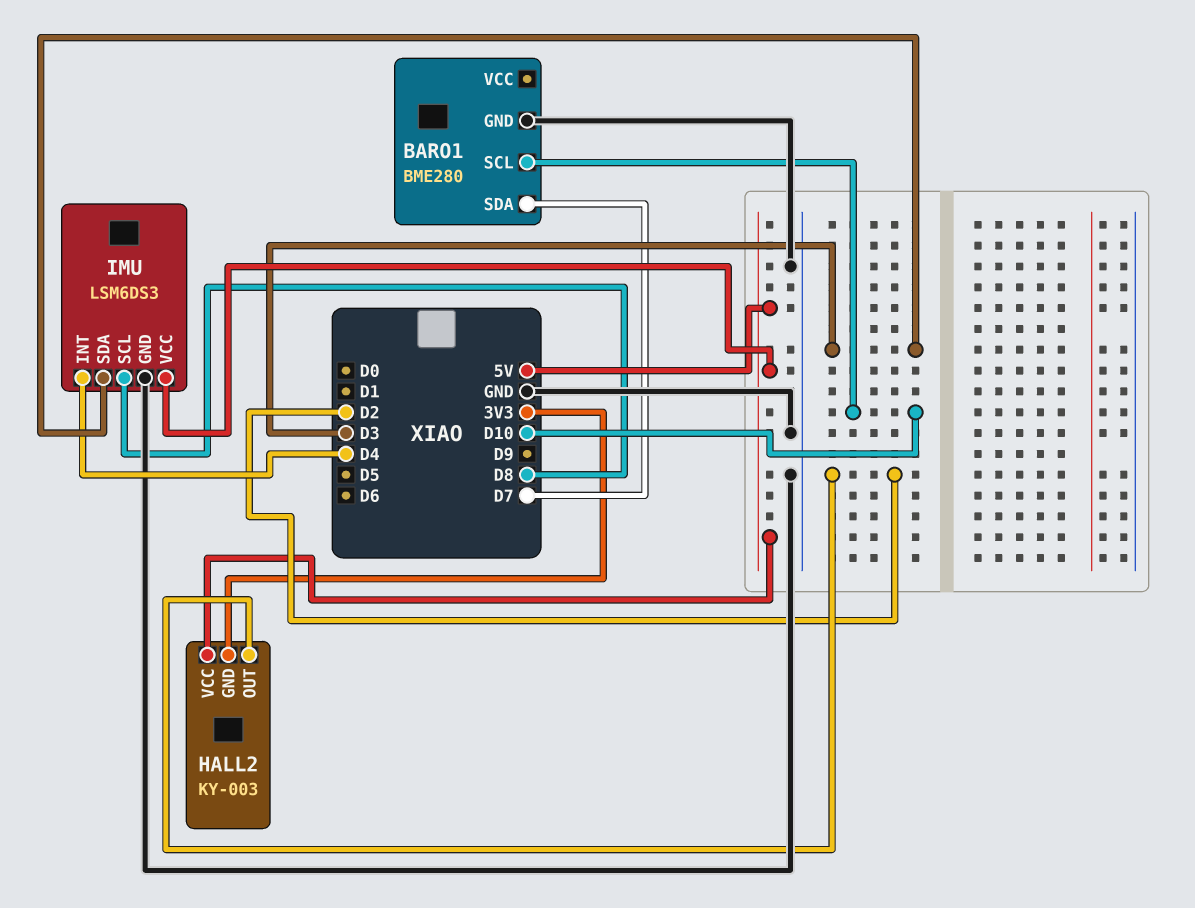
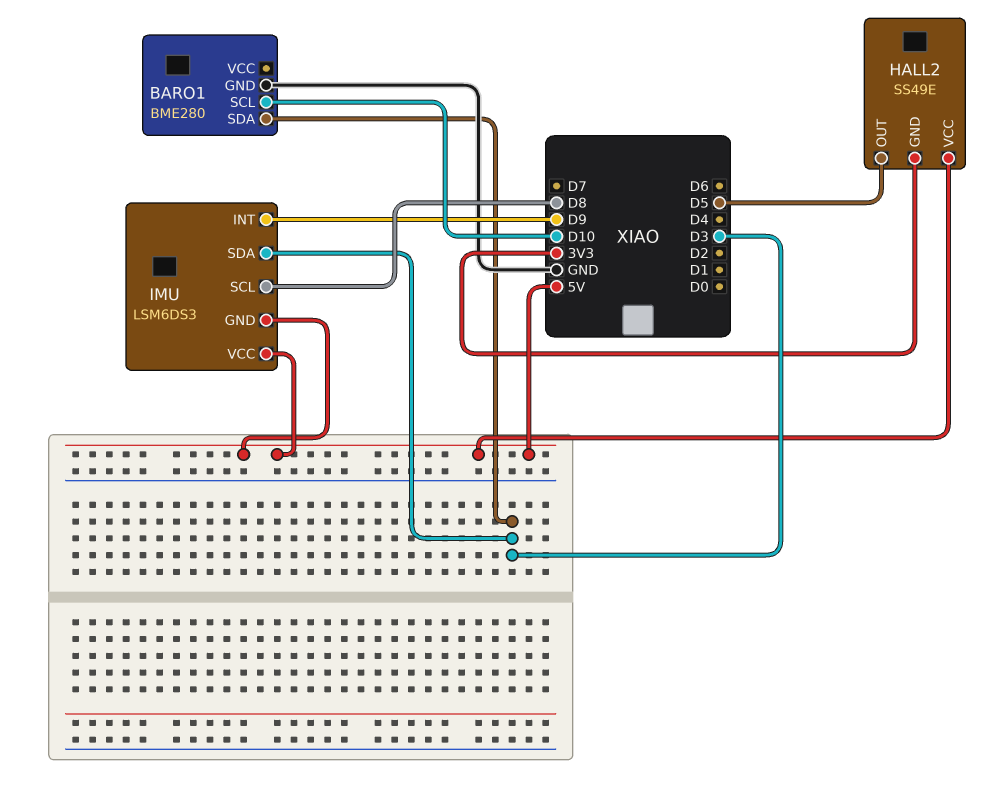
BARO1 pin SDA: D7 -> D3
HALL2: KY-003 -> SS49E
HALL2 pin OUT: D2 -> D5
IMU pin GND: GND -> 5V
IMU pin INT: D4 -> D9

